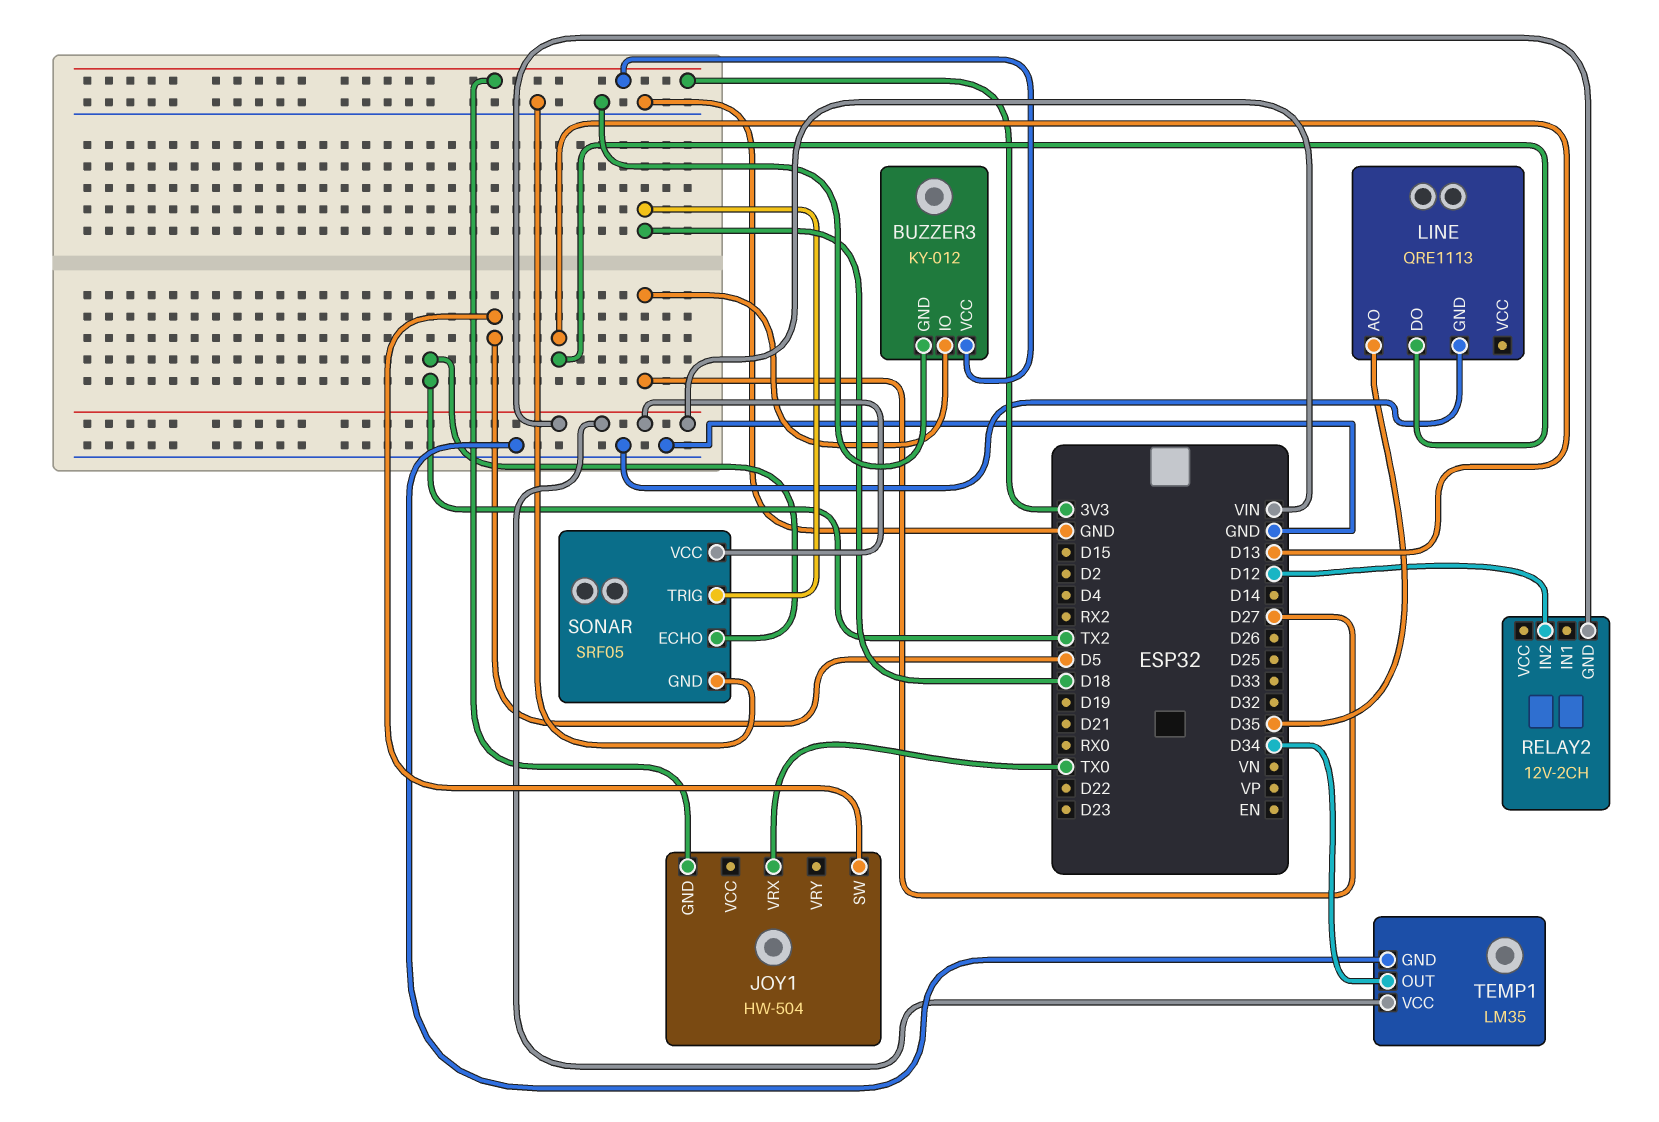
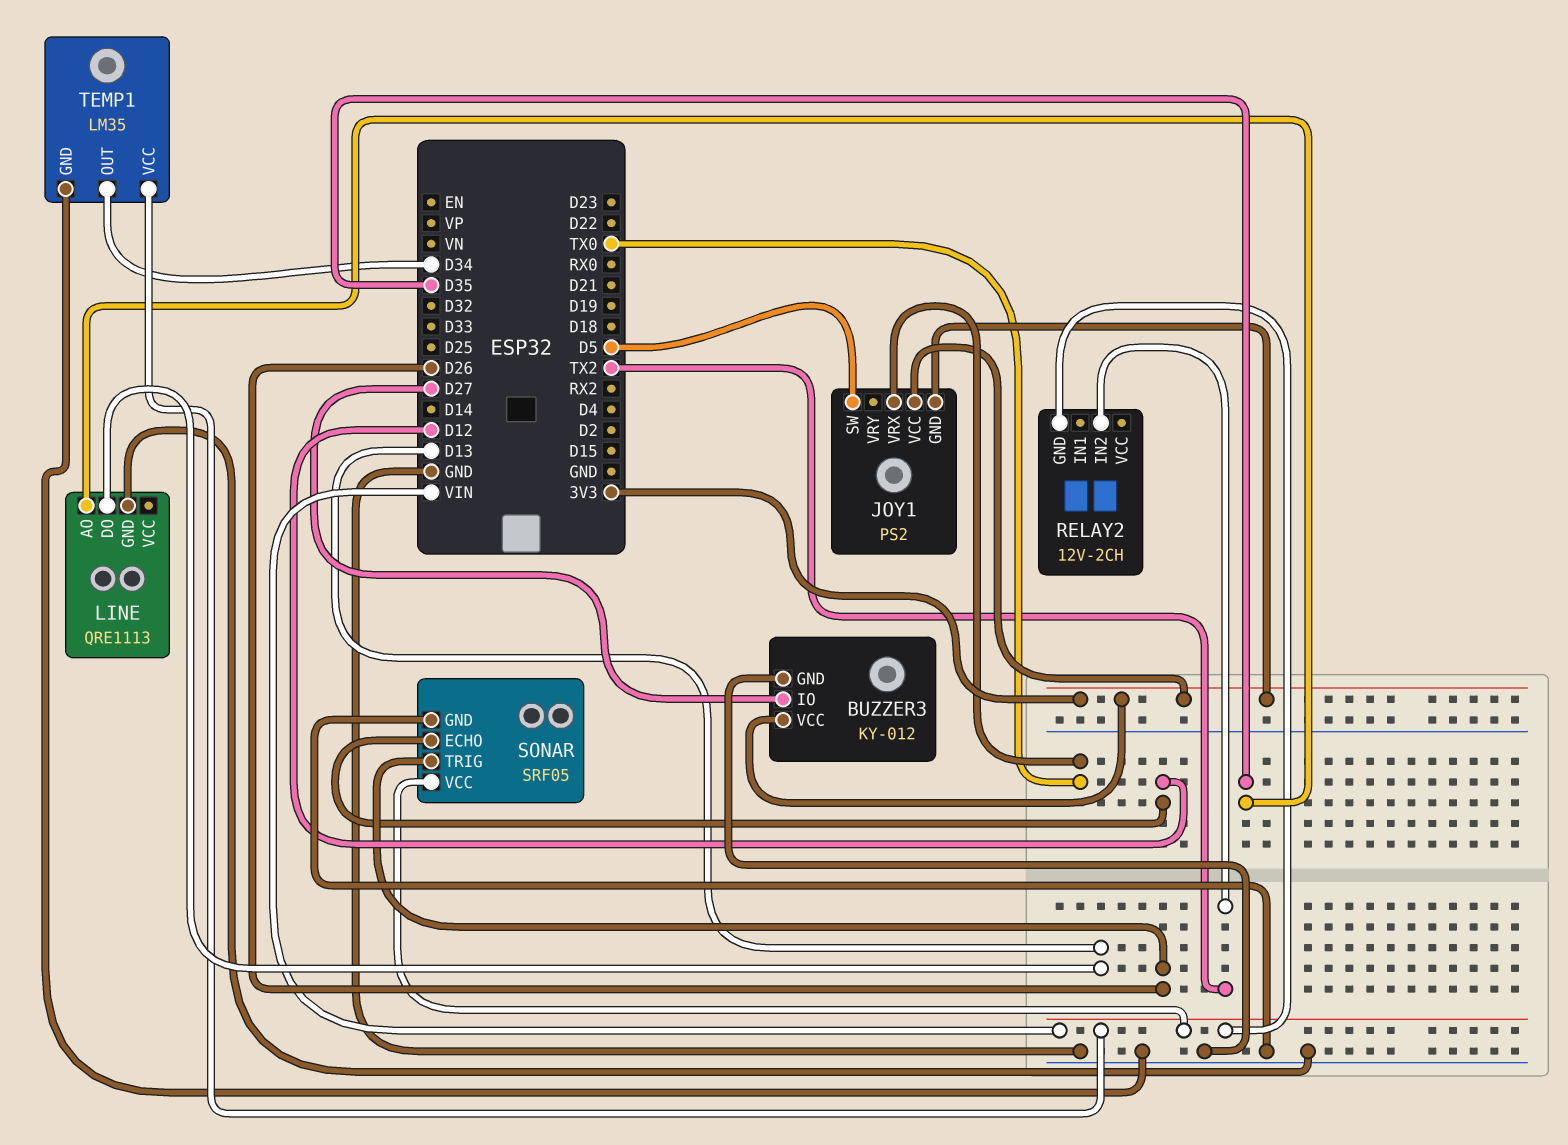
JOY1: HW-504 -> PS2
JOY1 pin VCC: none -> 3V3
RELAY2 pin IN2: D12 -> TX2
SONAR pin ECHO: TX2 -> D12
SONAR pin TRIG: D18 -> D26

